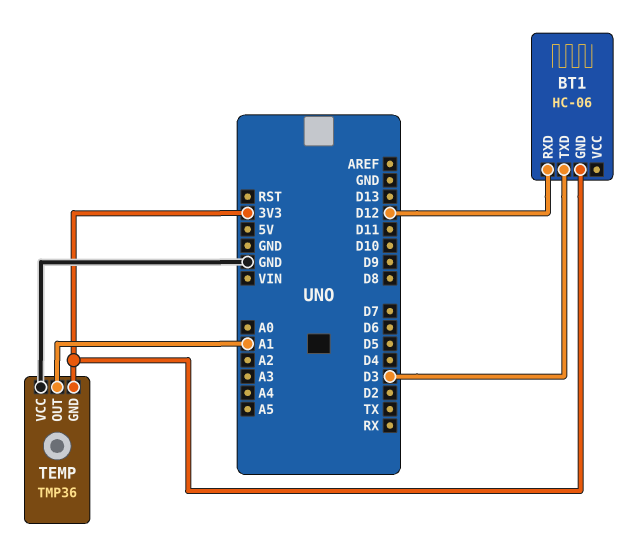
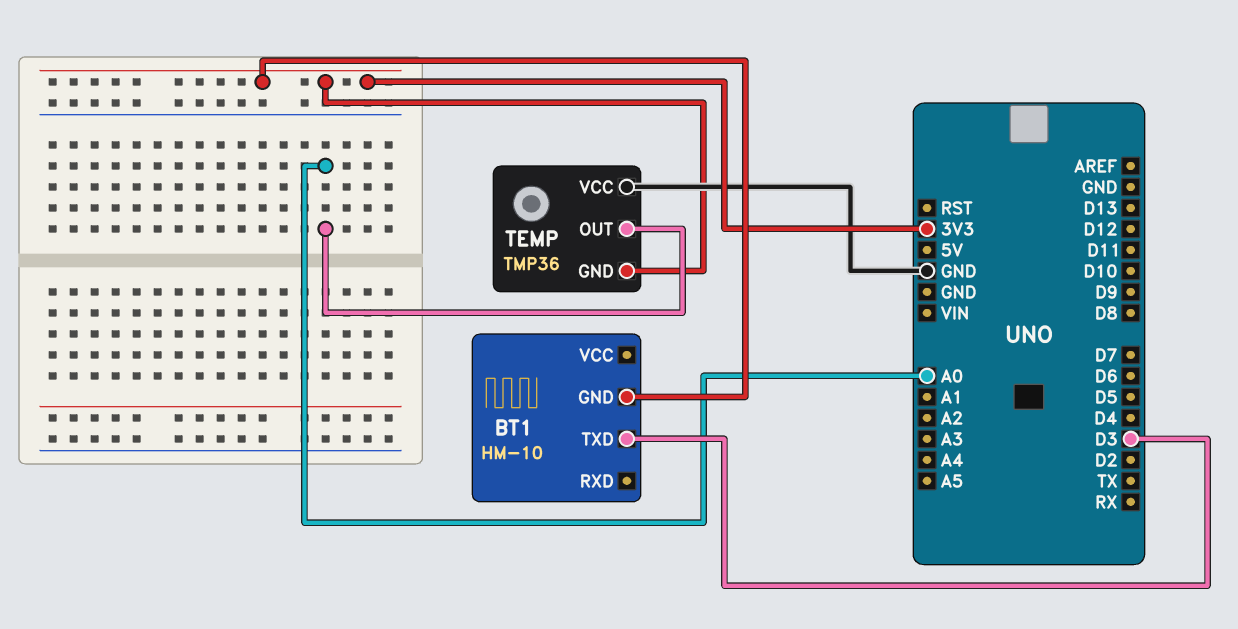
BT1: HC-06 -> HM-10
BT1 pin RXD: D12 -> none
TEMP pin OUT: A1 -> A0

